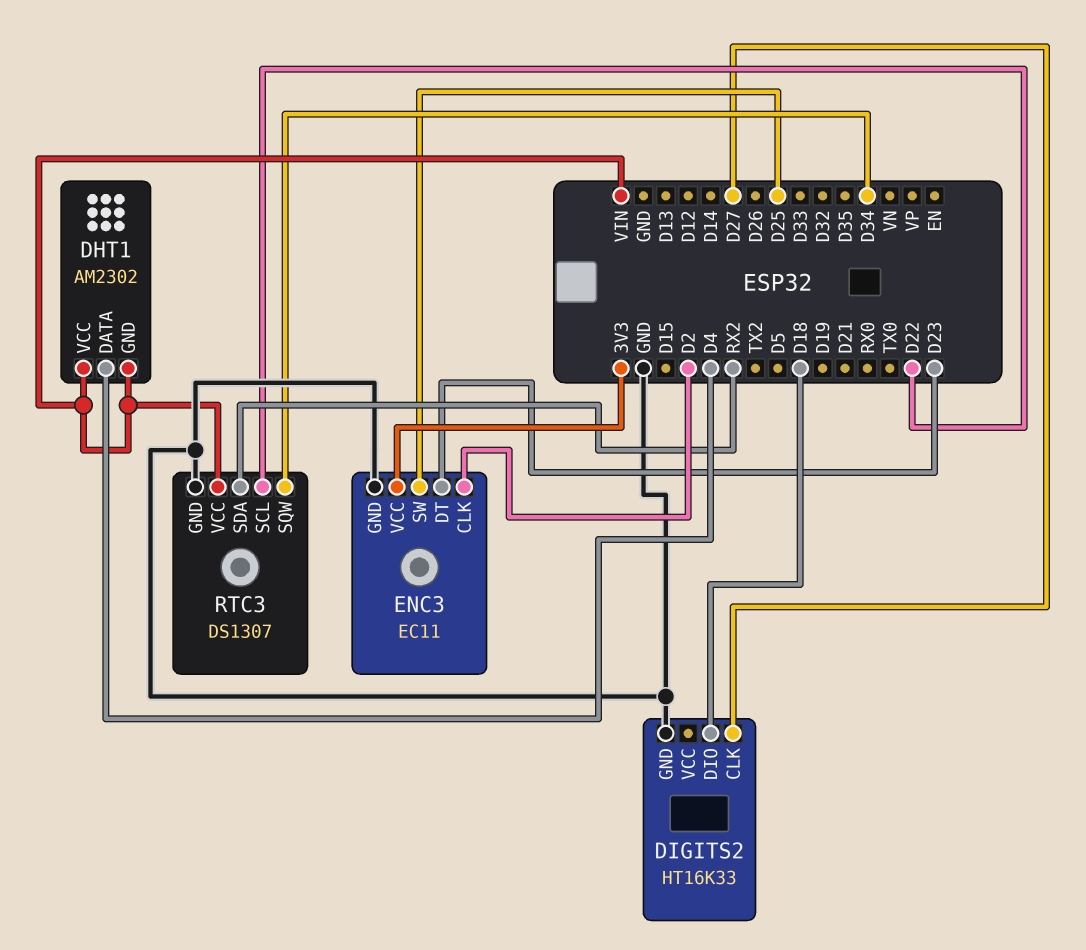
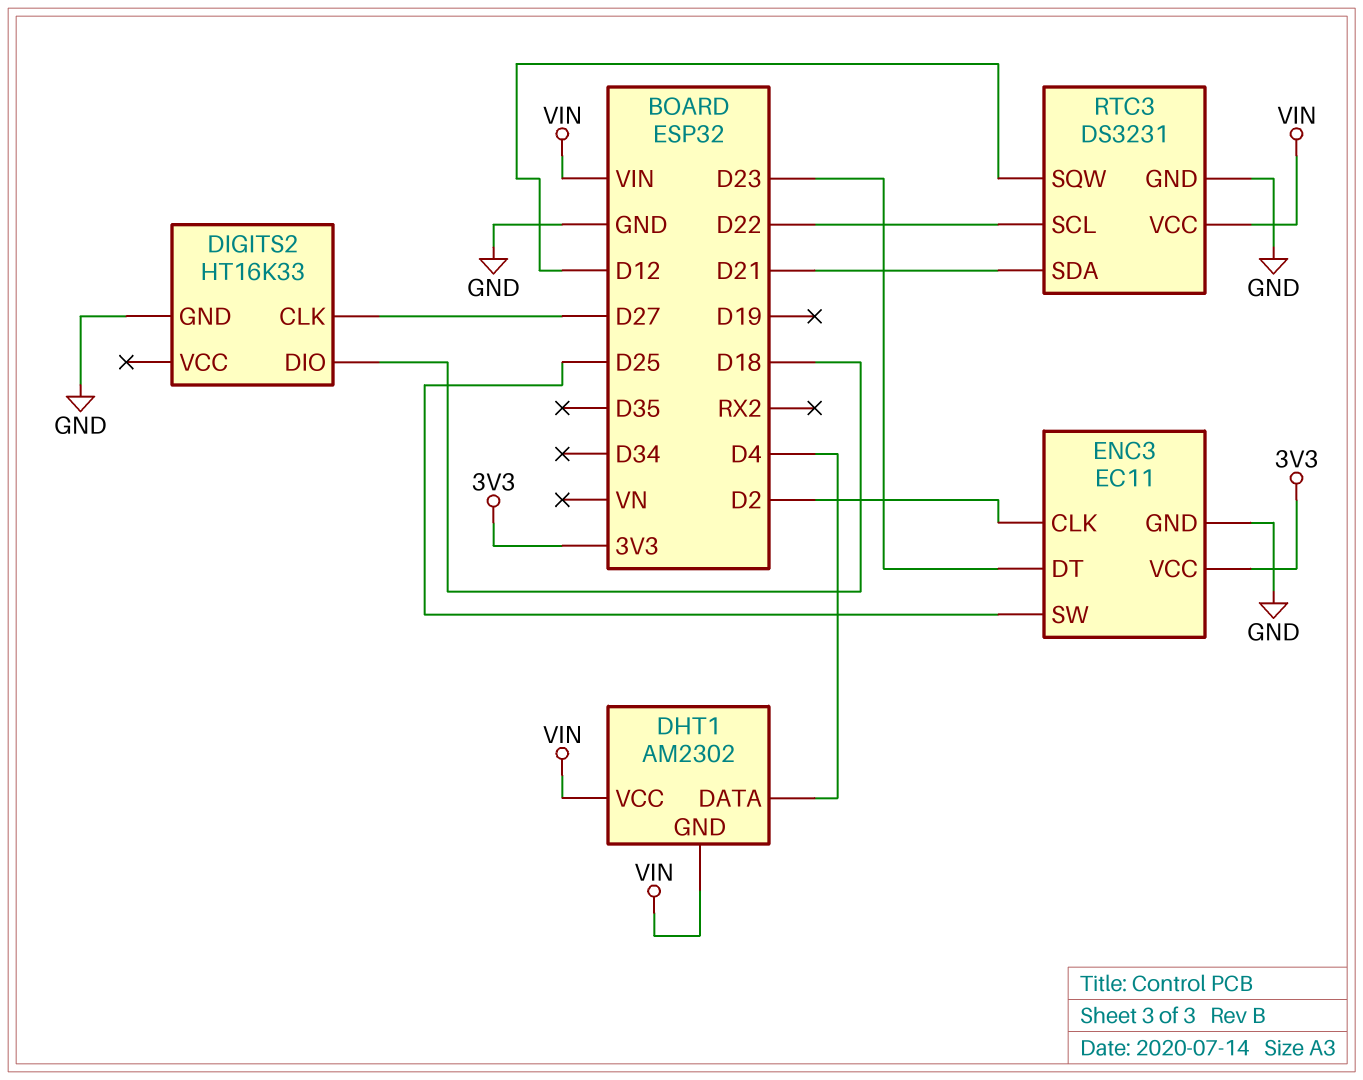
RTC3: DS1307 -> DS3231
RTC3 pin SDA: RX2 -> D21
RTC3 pin SQW: D34 -> D12

